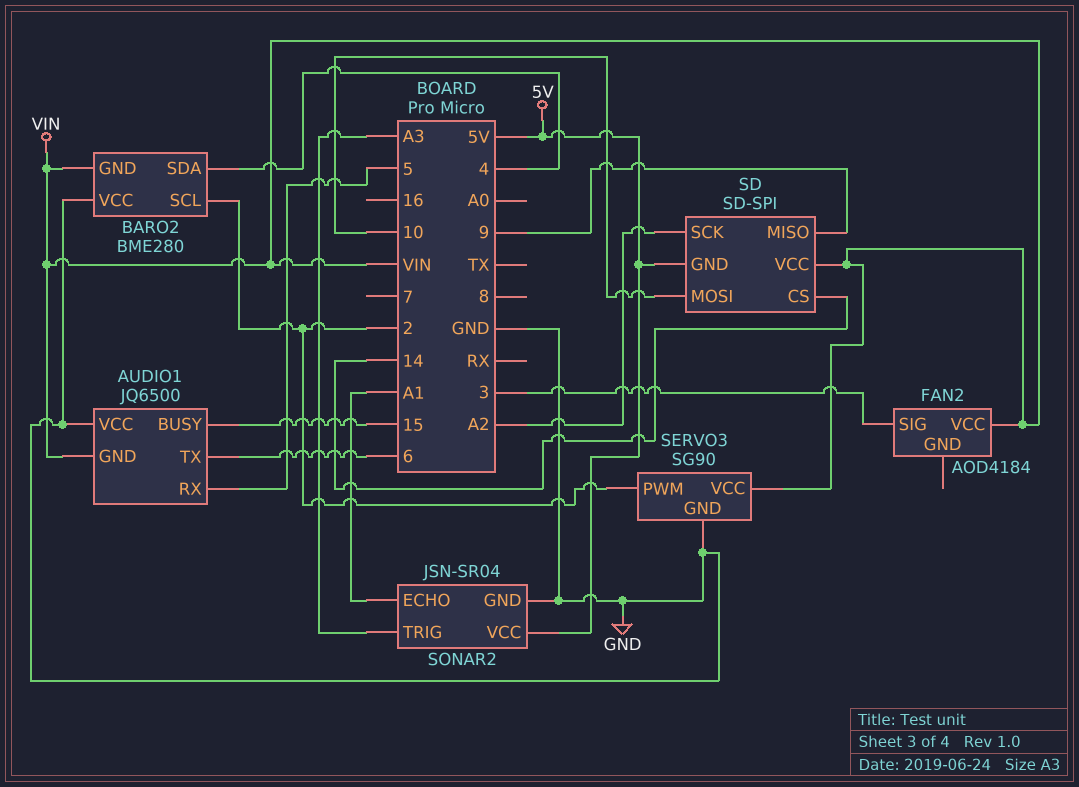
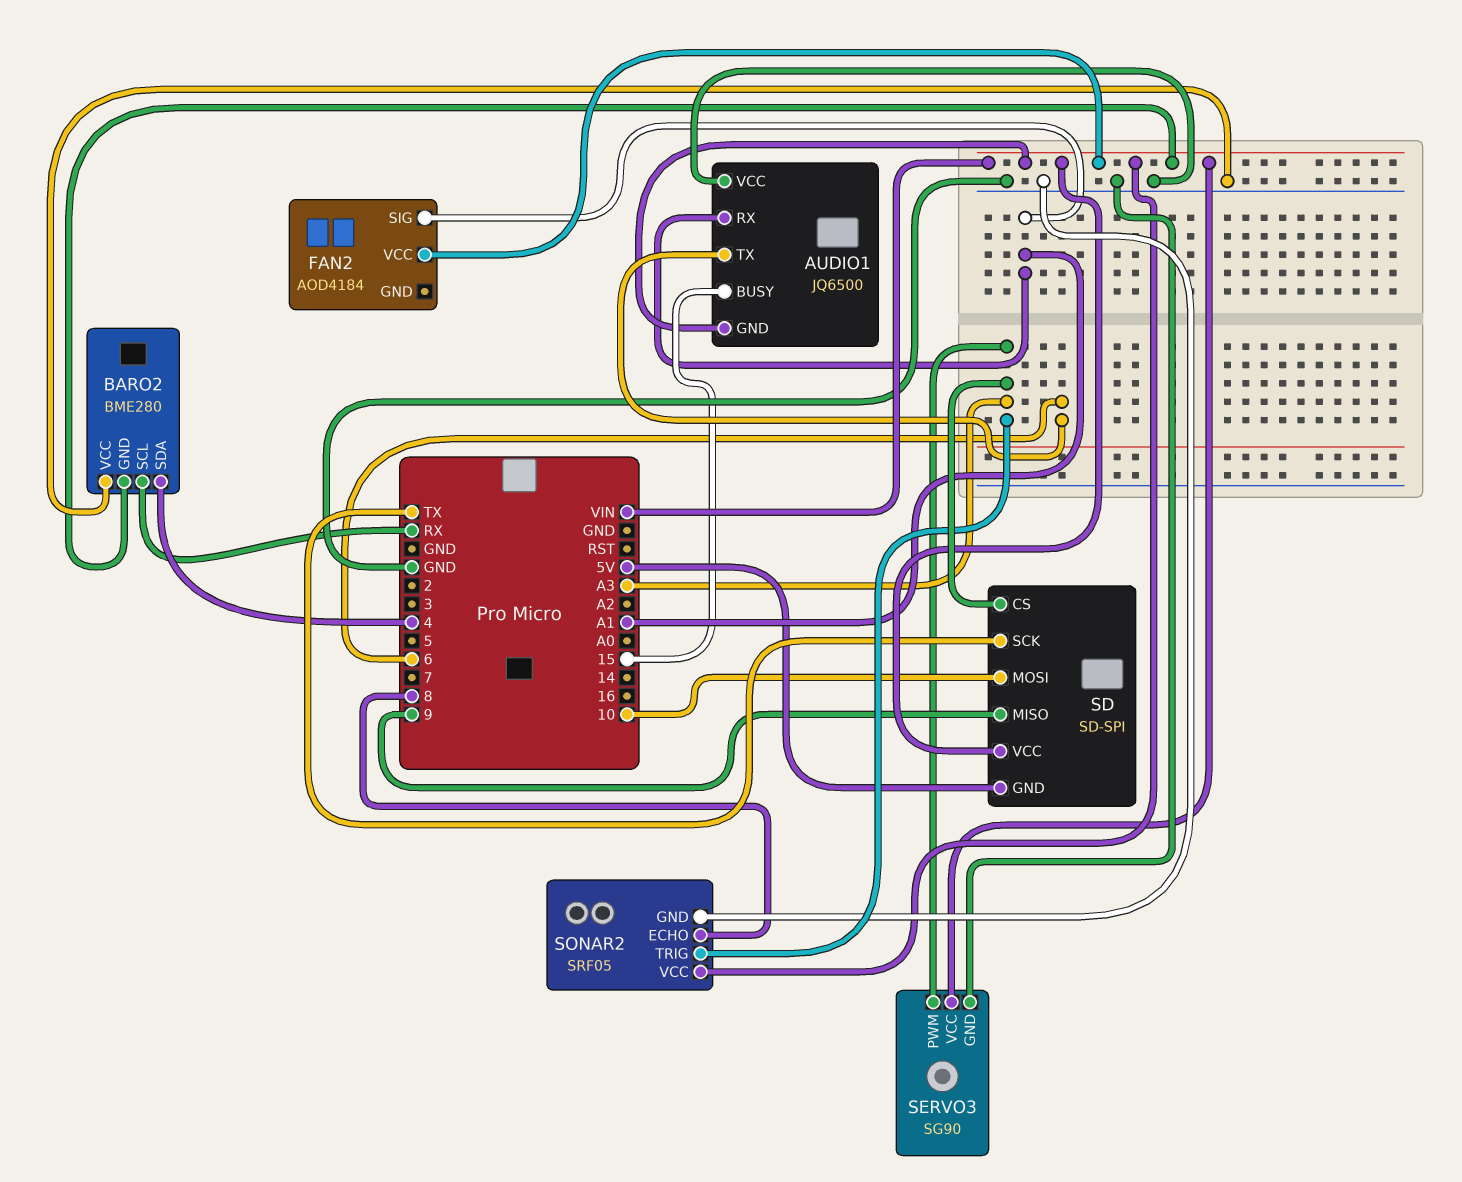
AUDIO1 pin RX: 5 -> A1
BARO2 pin SCL: 2 -> RX
FAN2 pin SIG: 3 -> A1
SD pin CS: 14 -> A3
SD pin SCK: A2 -> TX
SERVO3 pin PWM: 2 -> A3
SONAR2: JSN-SR04 -> SRF05
SONAR2 pin ECHO: A1 -> 8
SONAR2 pin VCC: 5V -> VIN

